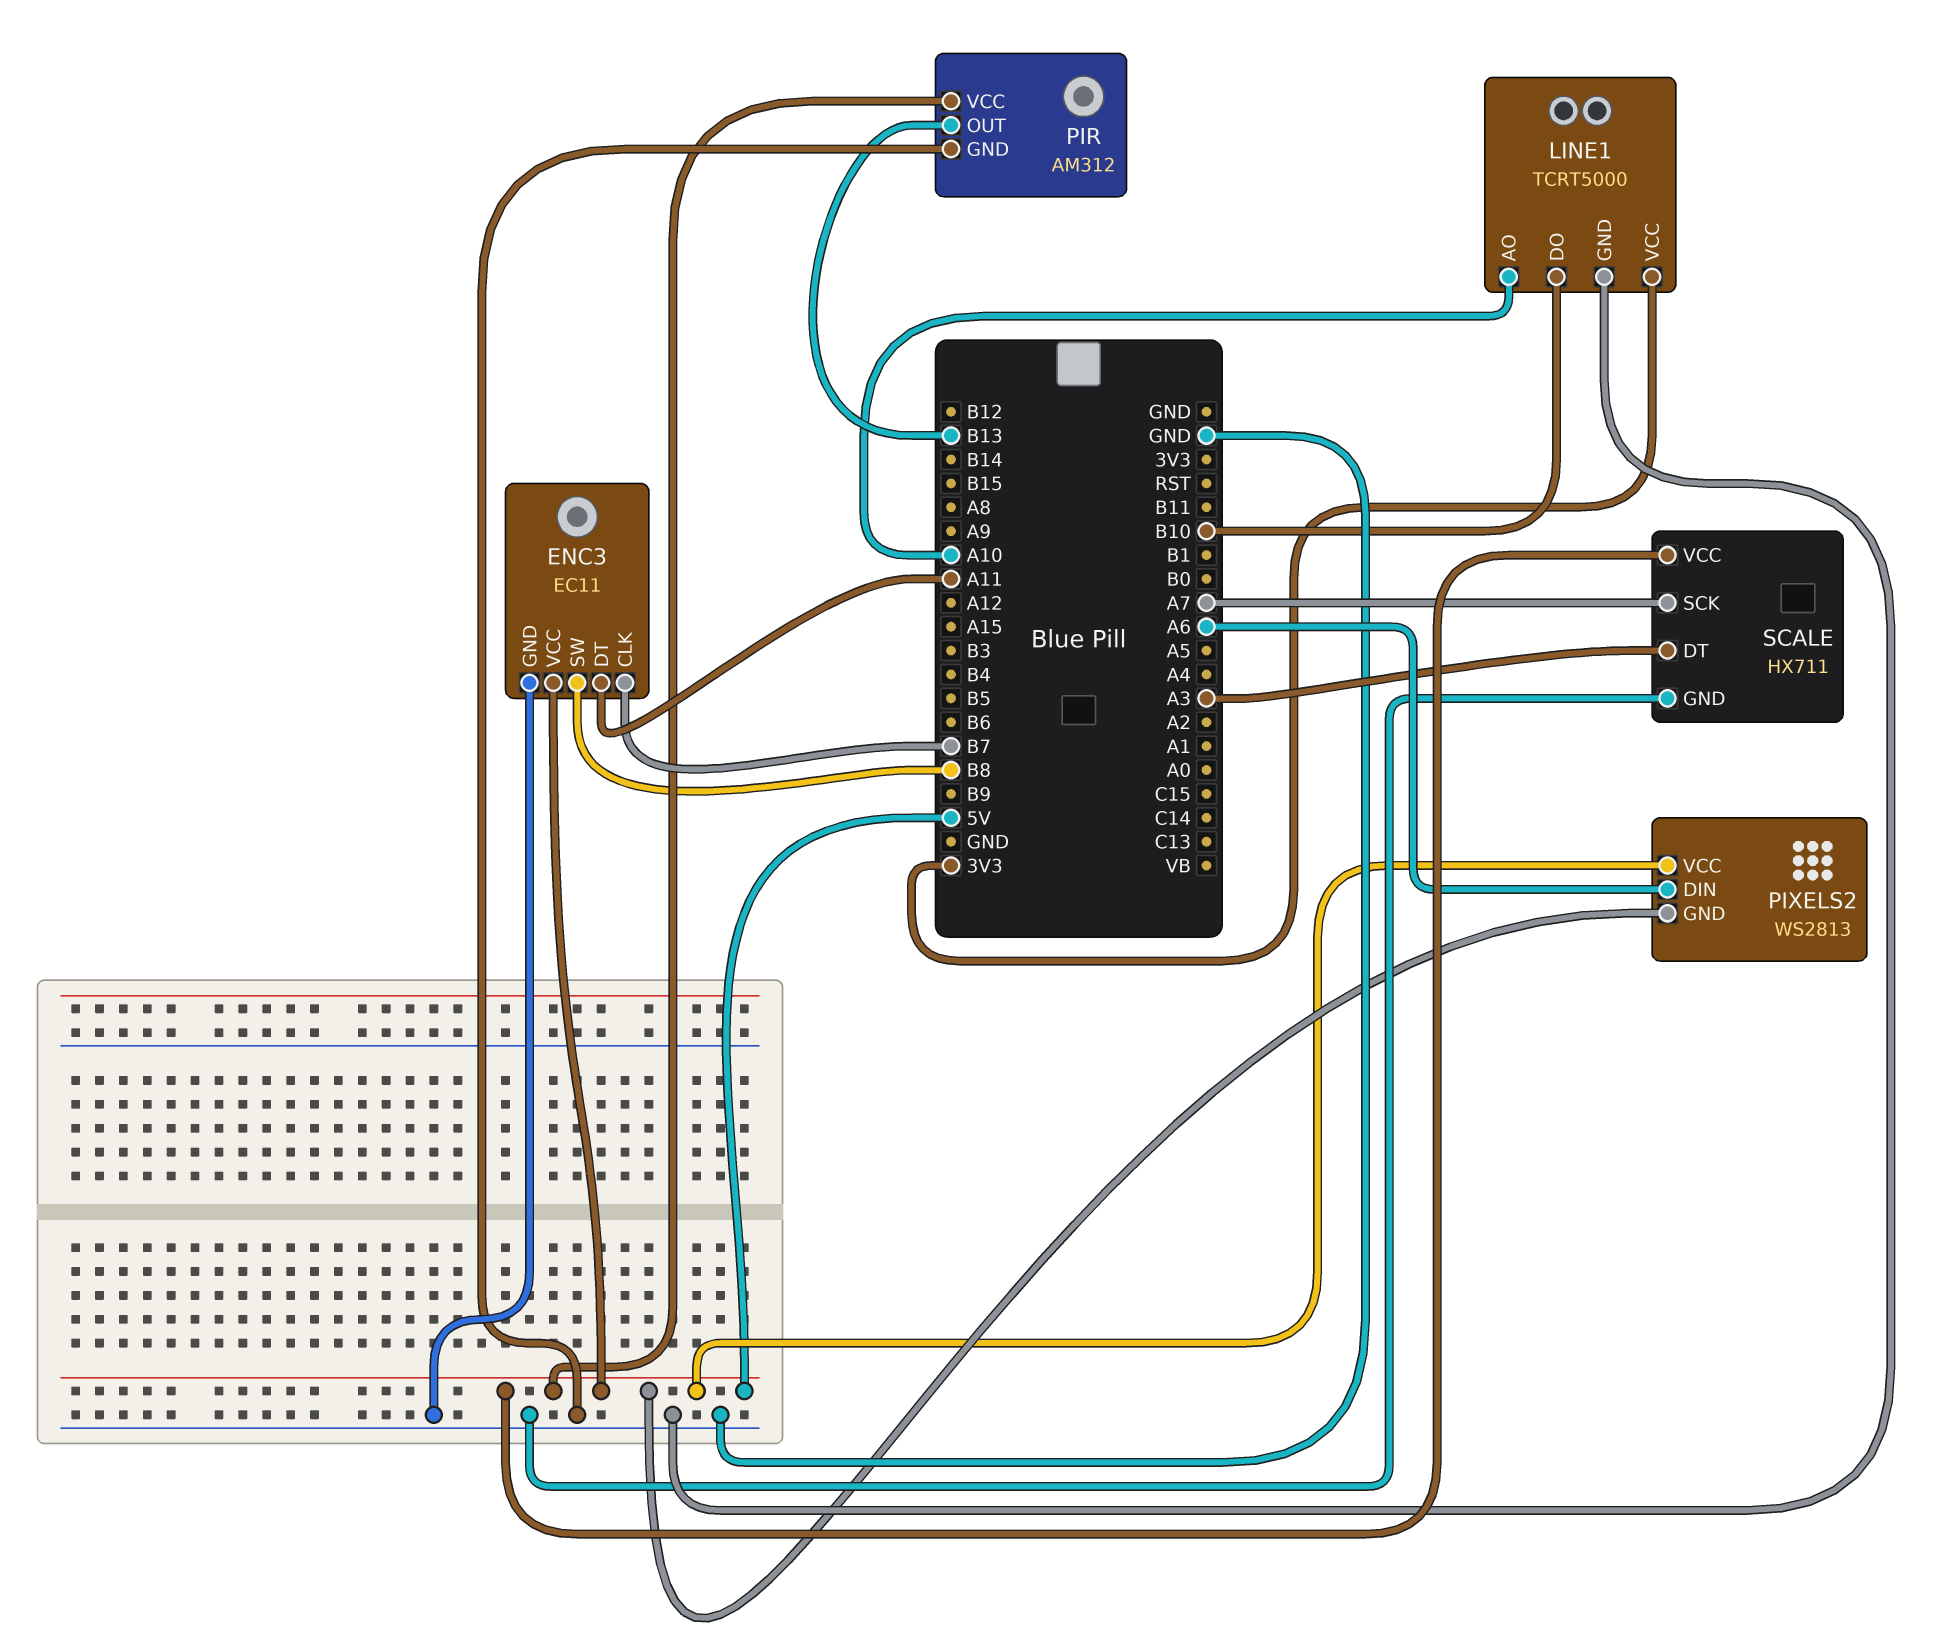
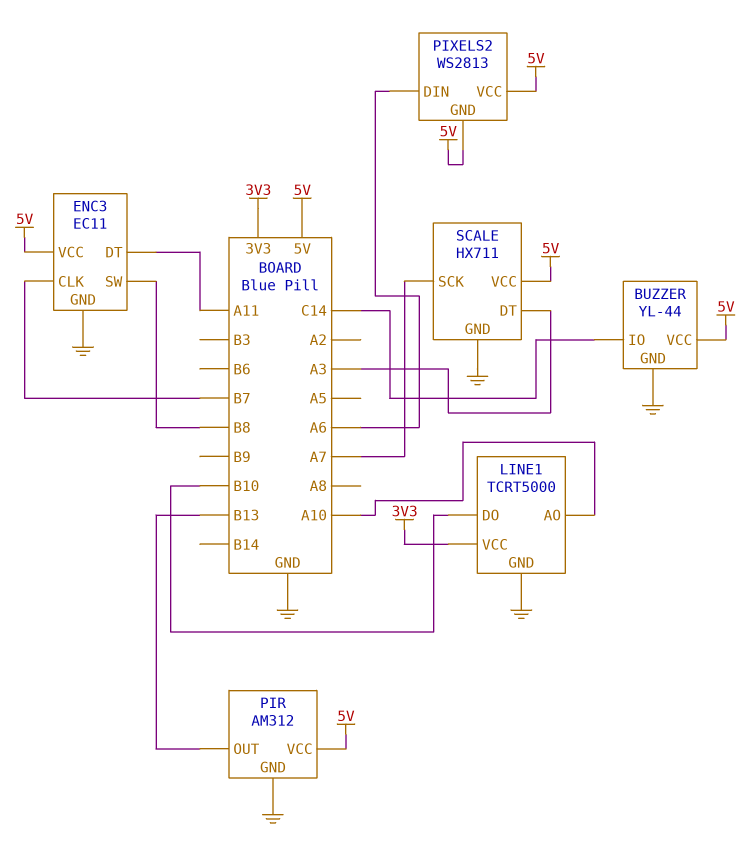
BUZZER: none -> YL-44
BUZZER pin GND: none -> GND
BUZZER pin IO: none -> C14
BUZZER pin VCC: none -> 5V

